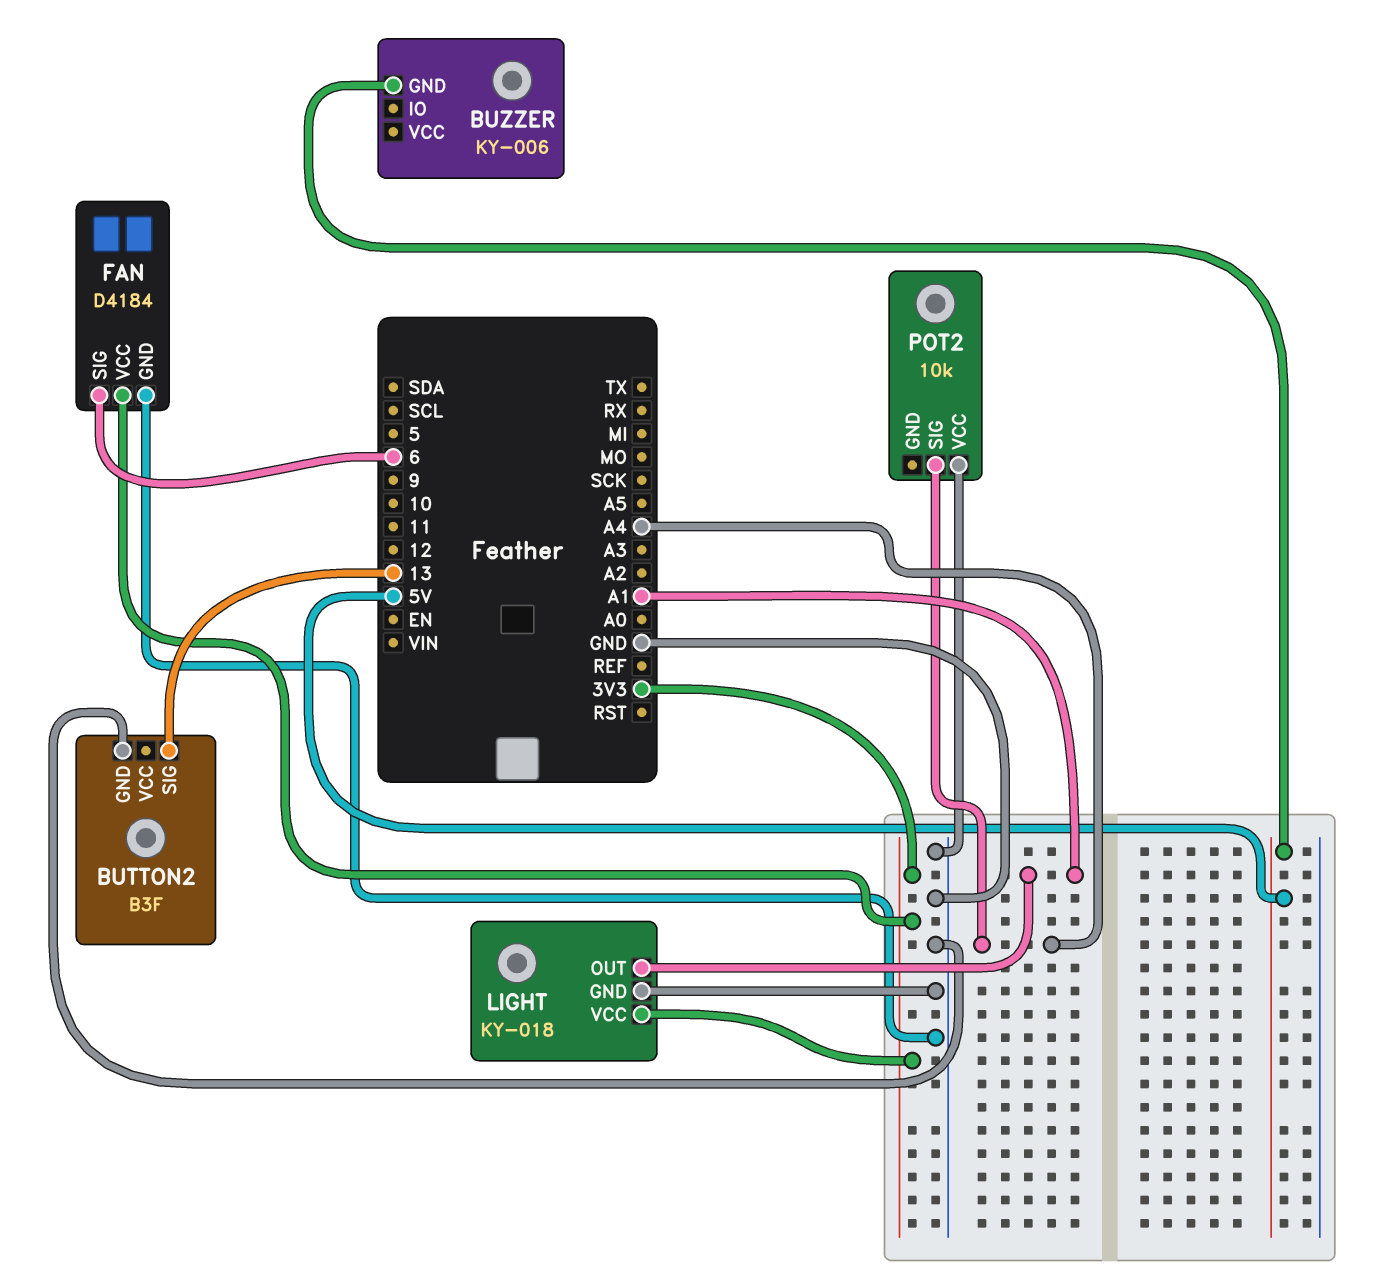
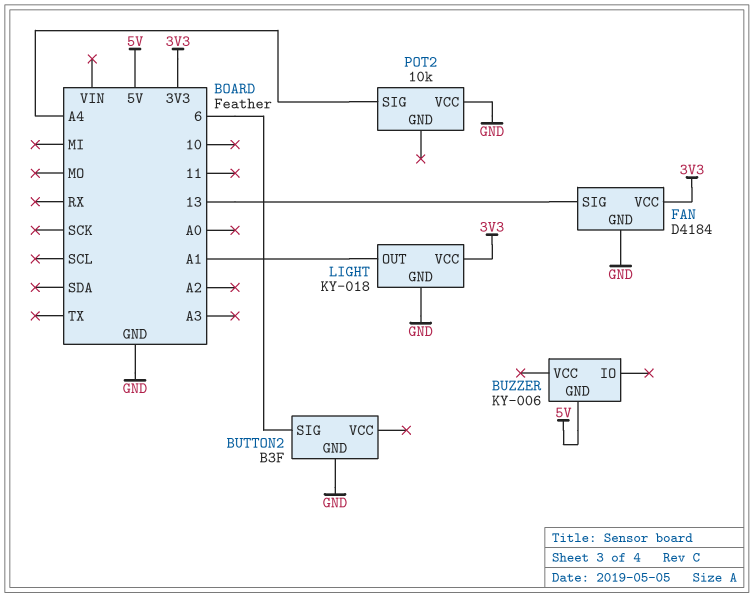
BUTTON2 pin SIG: 13 -> 6
FAN pin SIG: 6 -> 13

